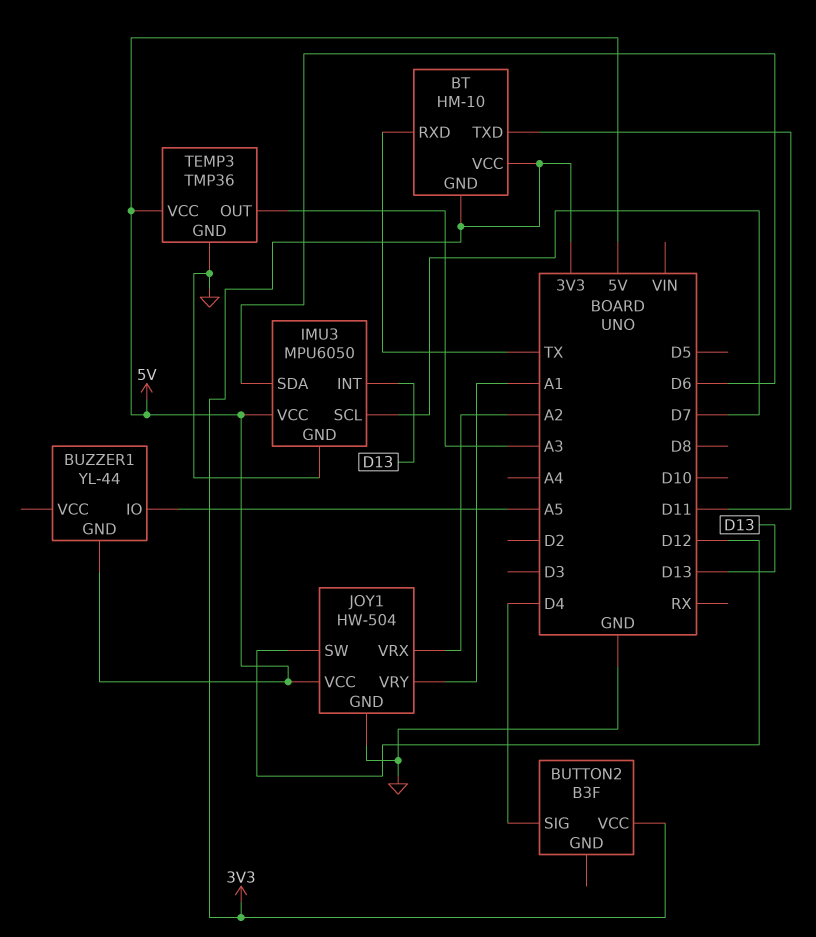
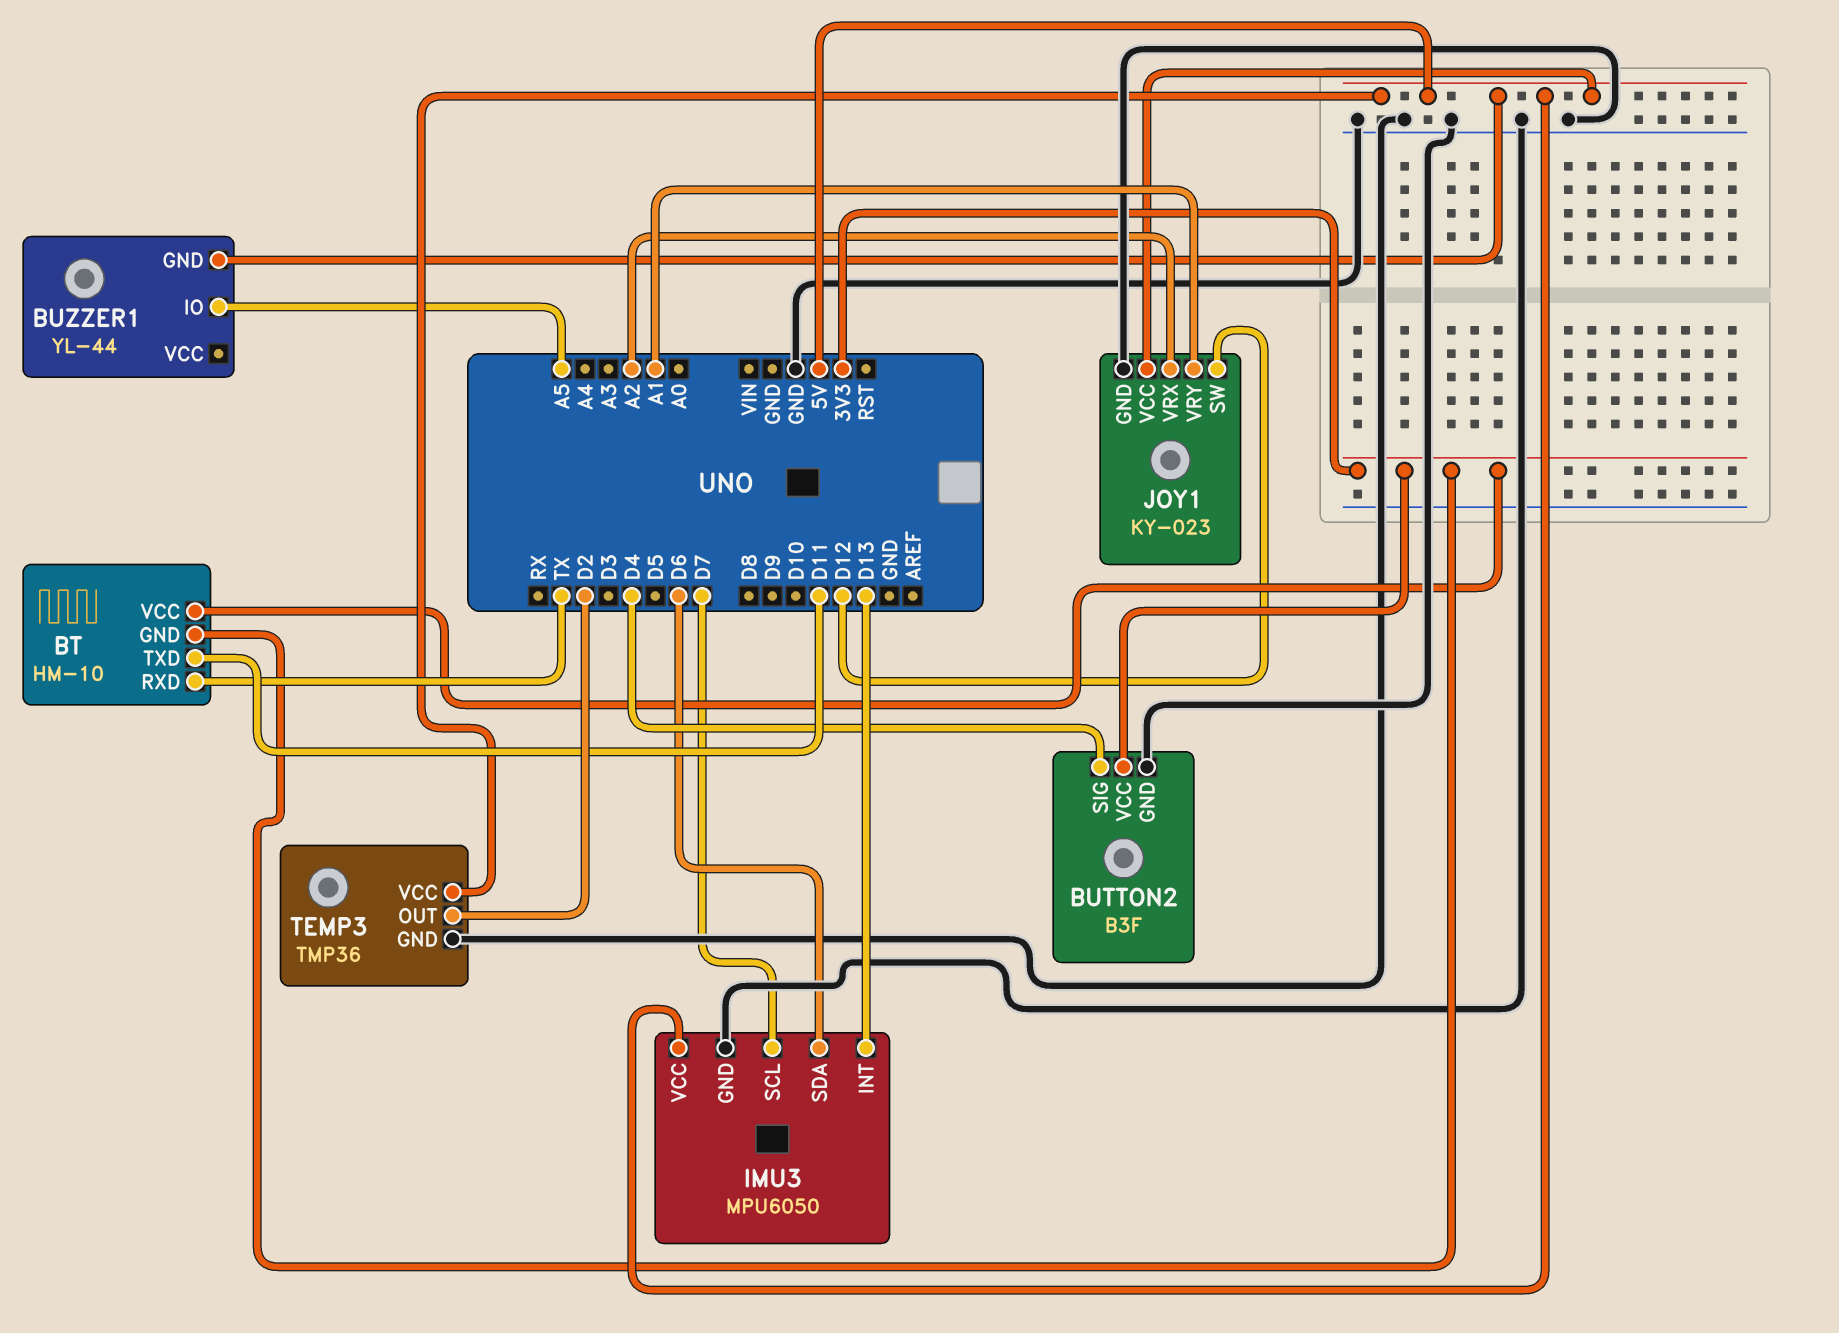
BUTTON2 pin GND: none -> GND
JOY1: HW-504 -> KY-023
TEMP3 pin OUT: A3 -> D2

